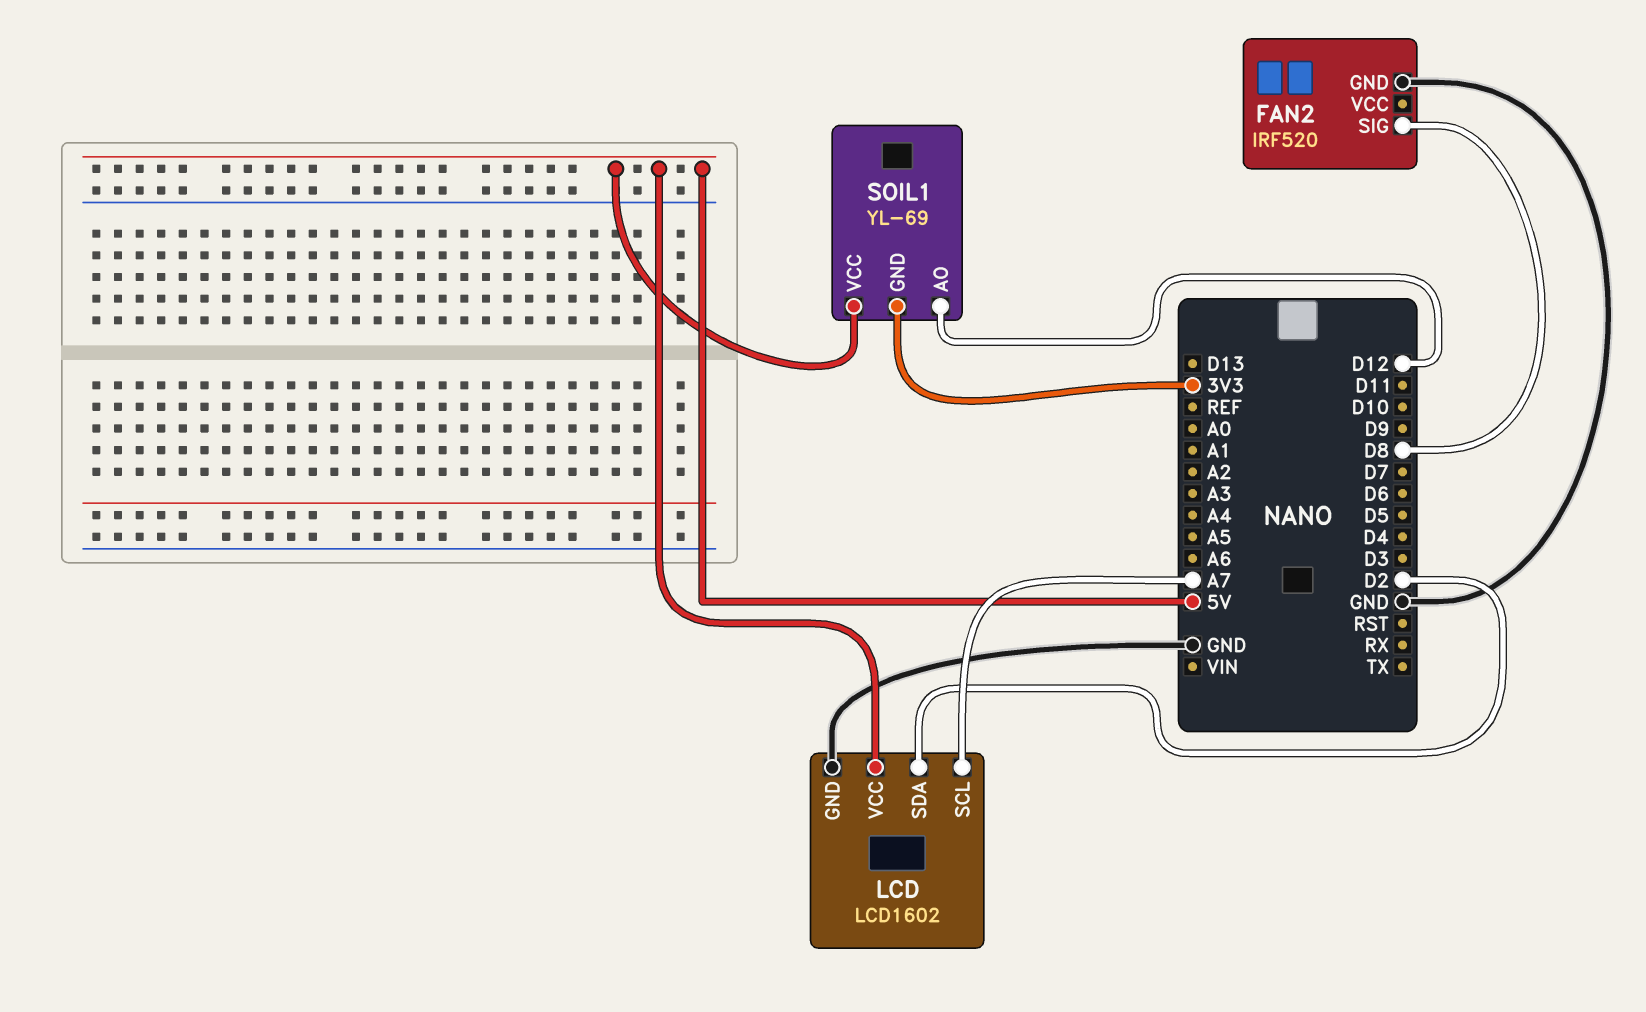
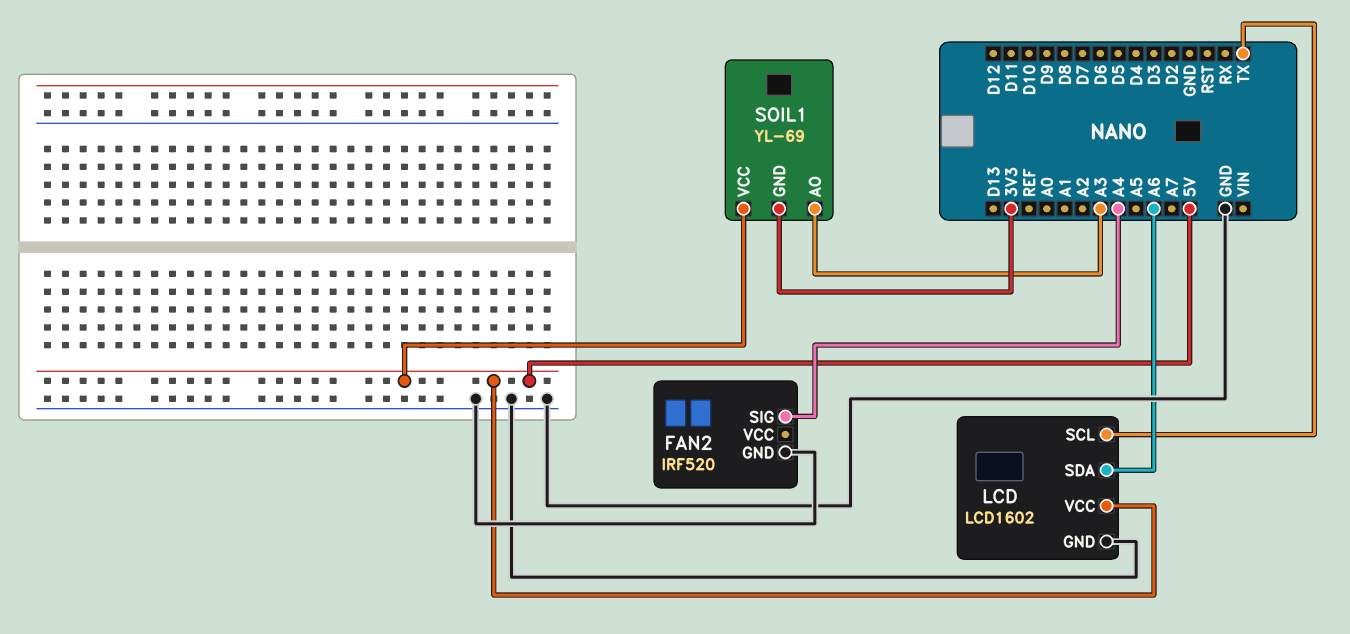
FAN2 pin SIG: D8 -> A4
LCD pin SCL: A7 -> TX
LCD pin SDA: D2 -> A6
SOIL1 pin AO: D12 -> A3

